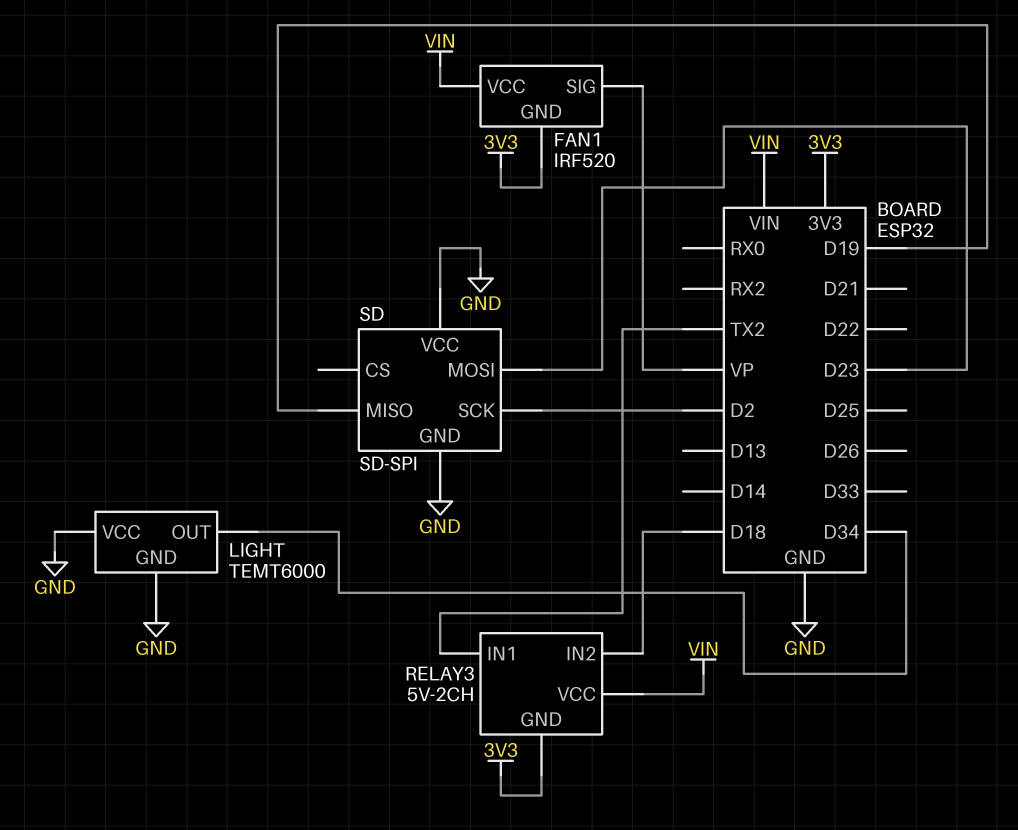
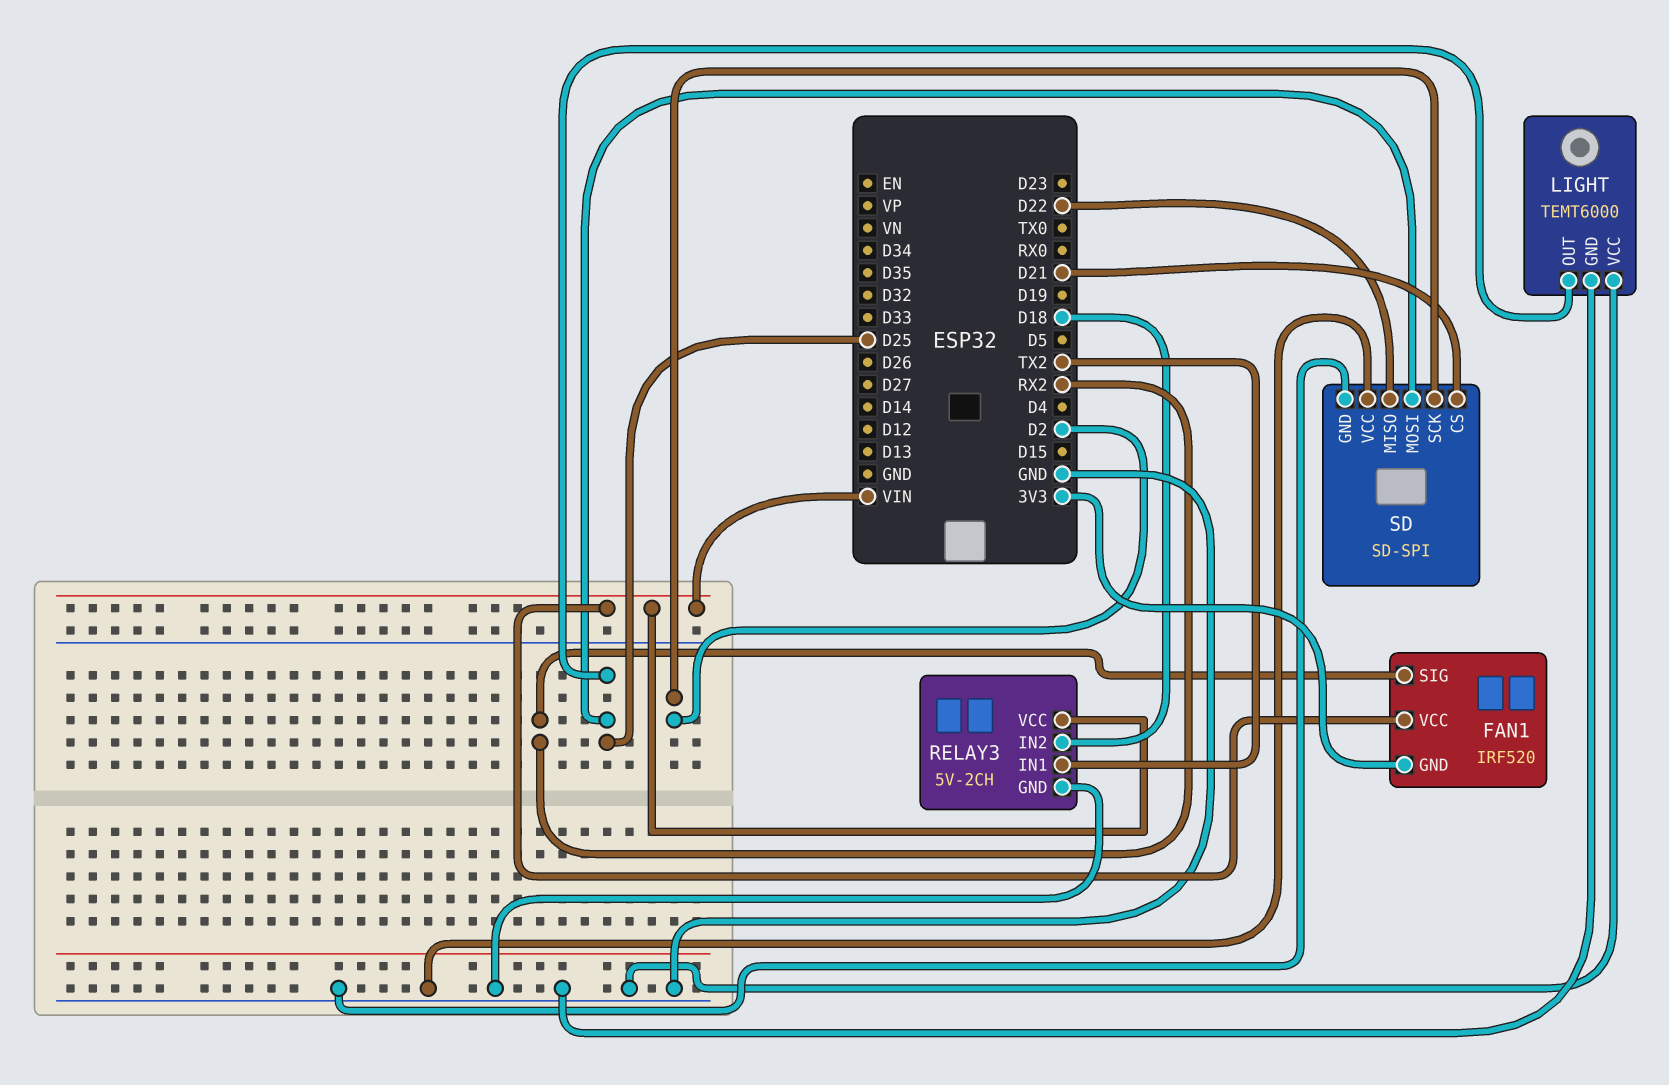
FAN1 pin SIG: VP -> RX2
LIGHT pin OUT: D34 -> D25
RELAY3 pin GND: 3V3 -> GND
SD pin CS: none -> D21
SD pin MISO: D19 -> D22
SD pin MOSI: D23 -> D25

